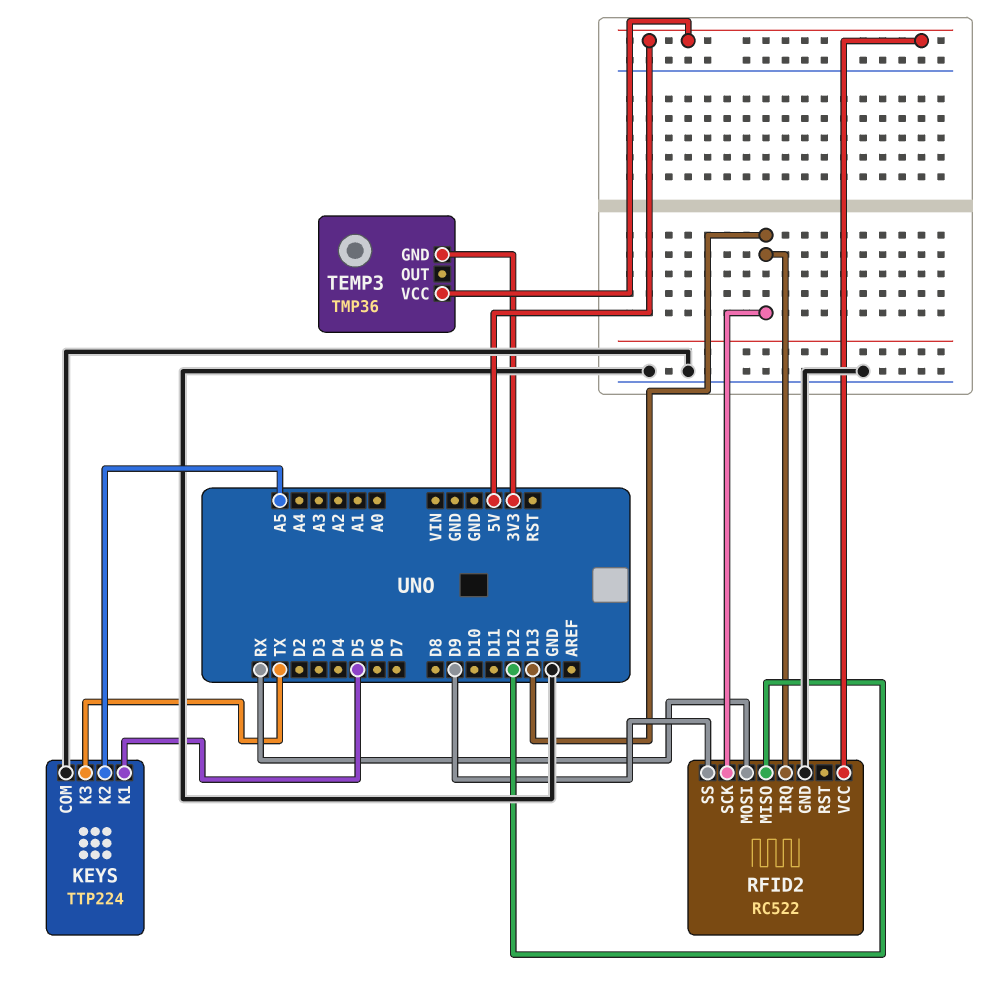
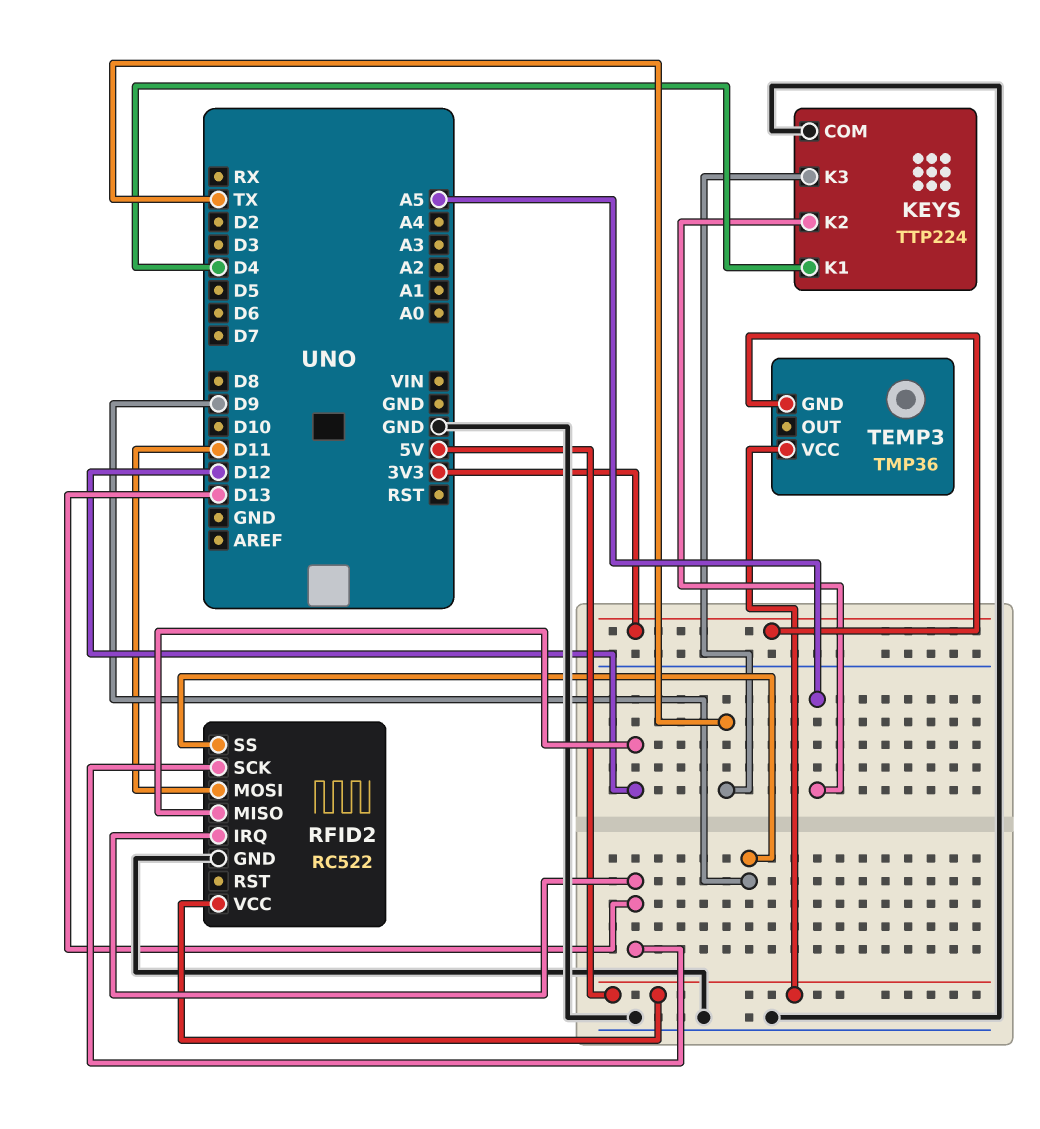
KEYS pin K1: D5 -> D4
RFID2 pin MOSI: RX -> D11

